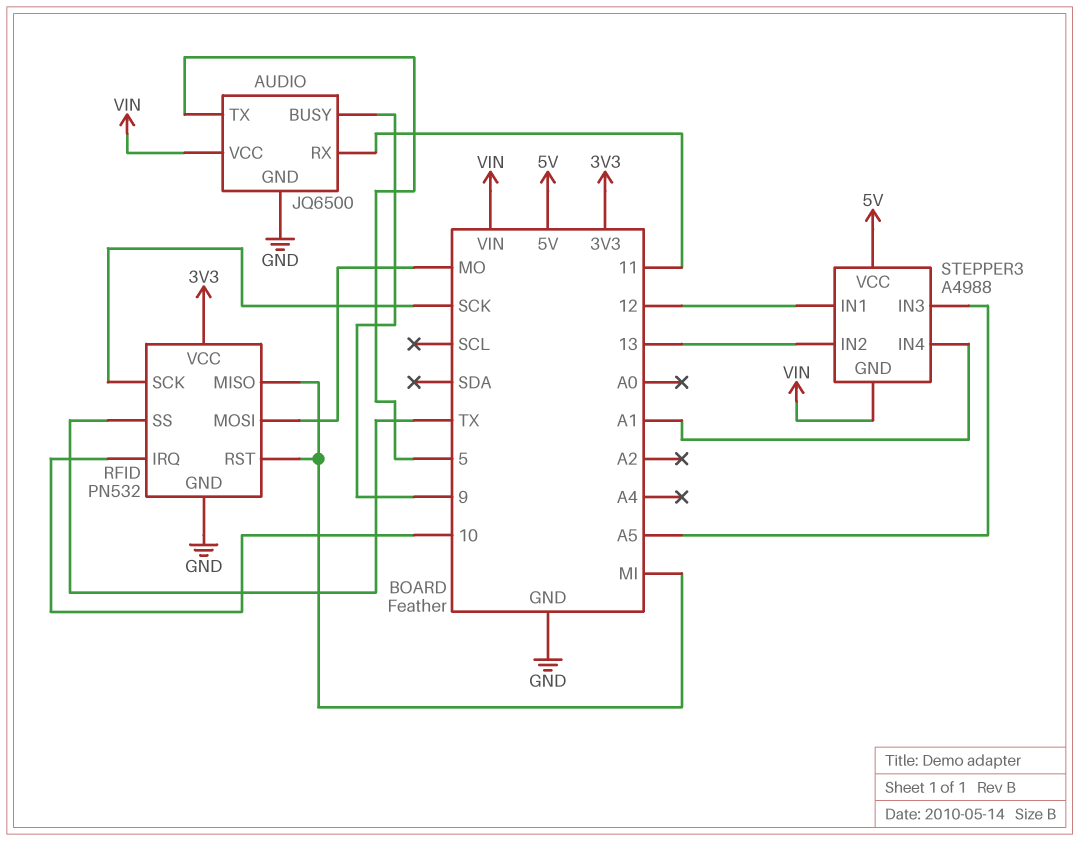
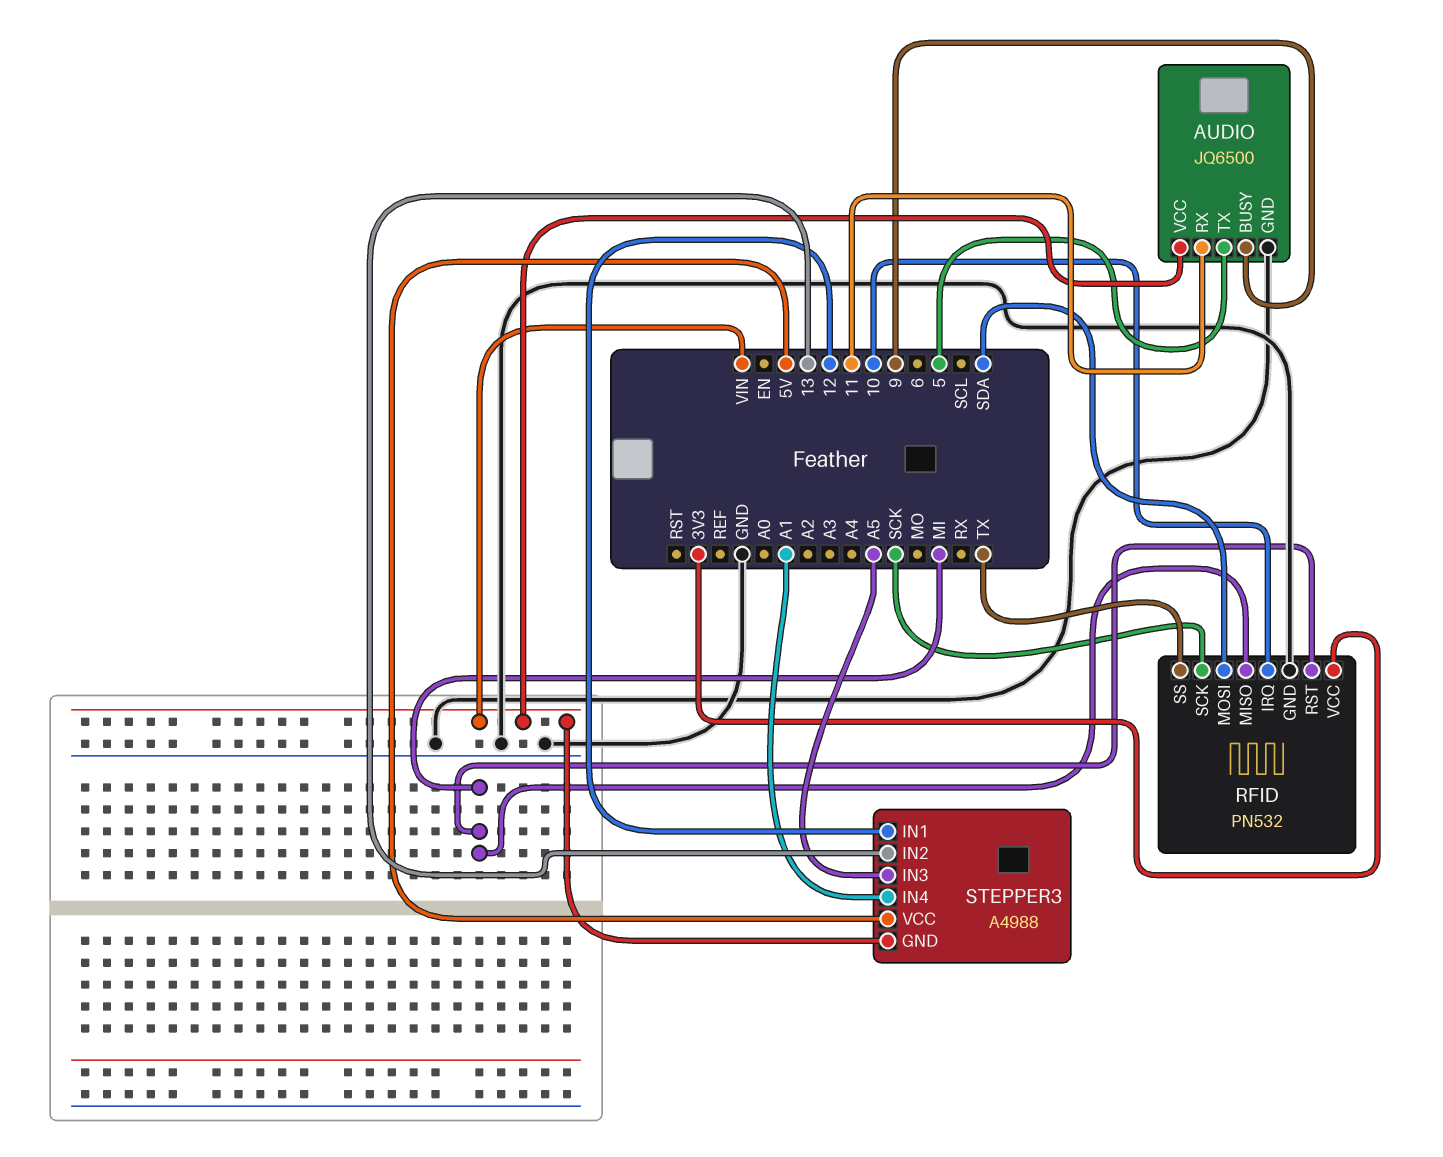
RFID pin MOSI: MO -> SDA

